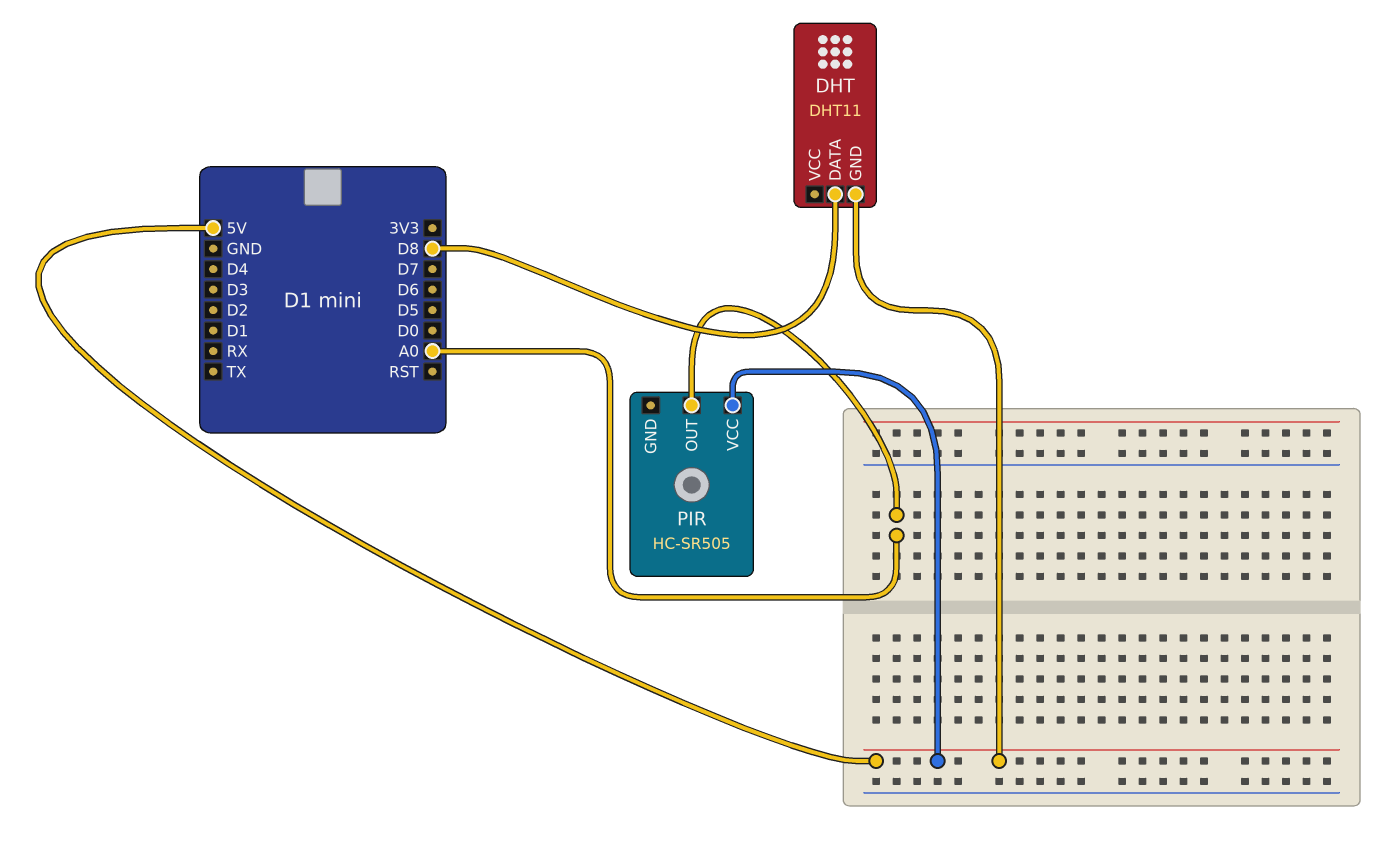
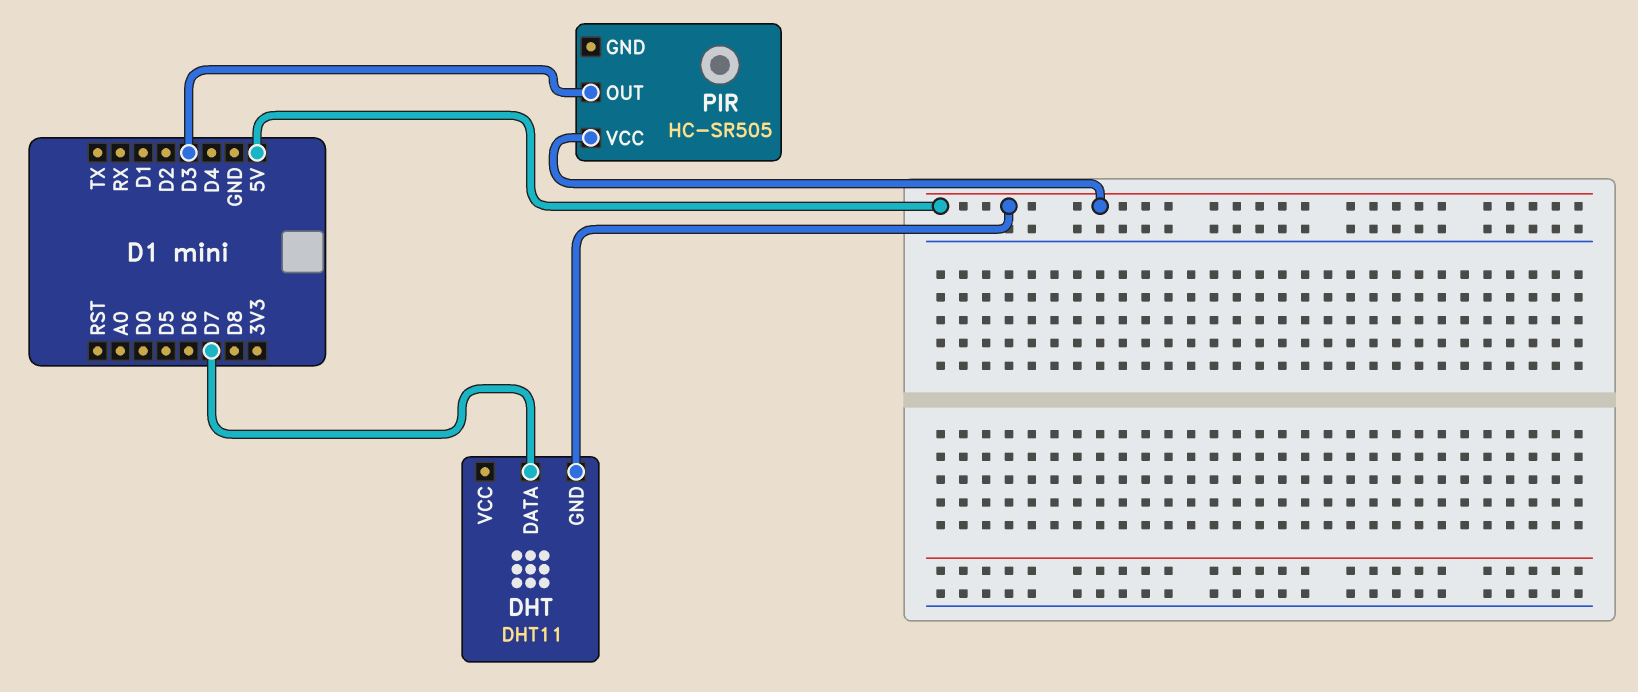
DHT pin DATA: D8 -> D7
PIR pin OUT: A0 -> D3

